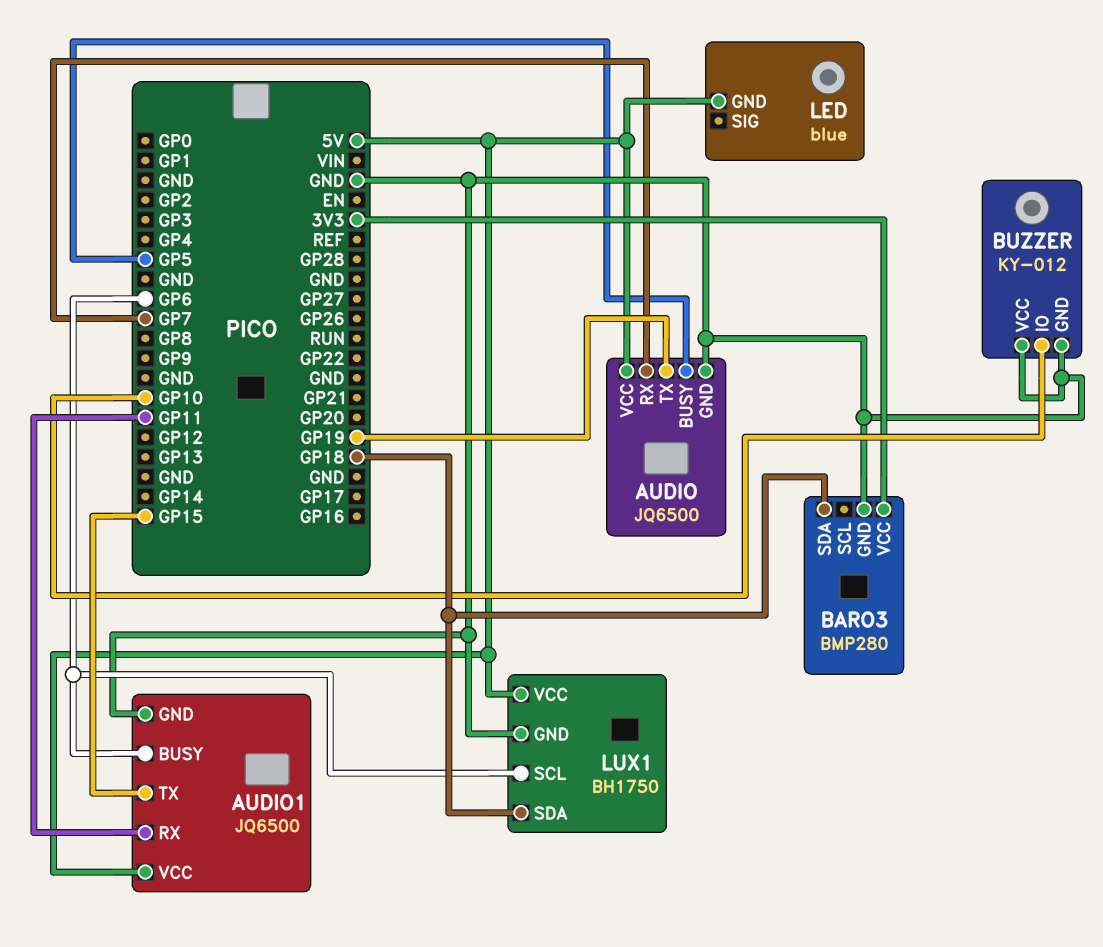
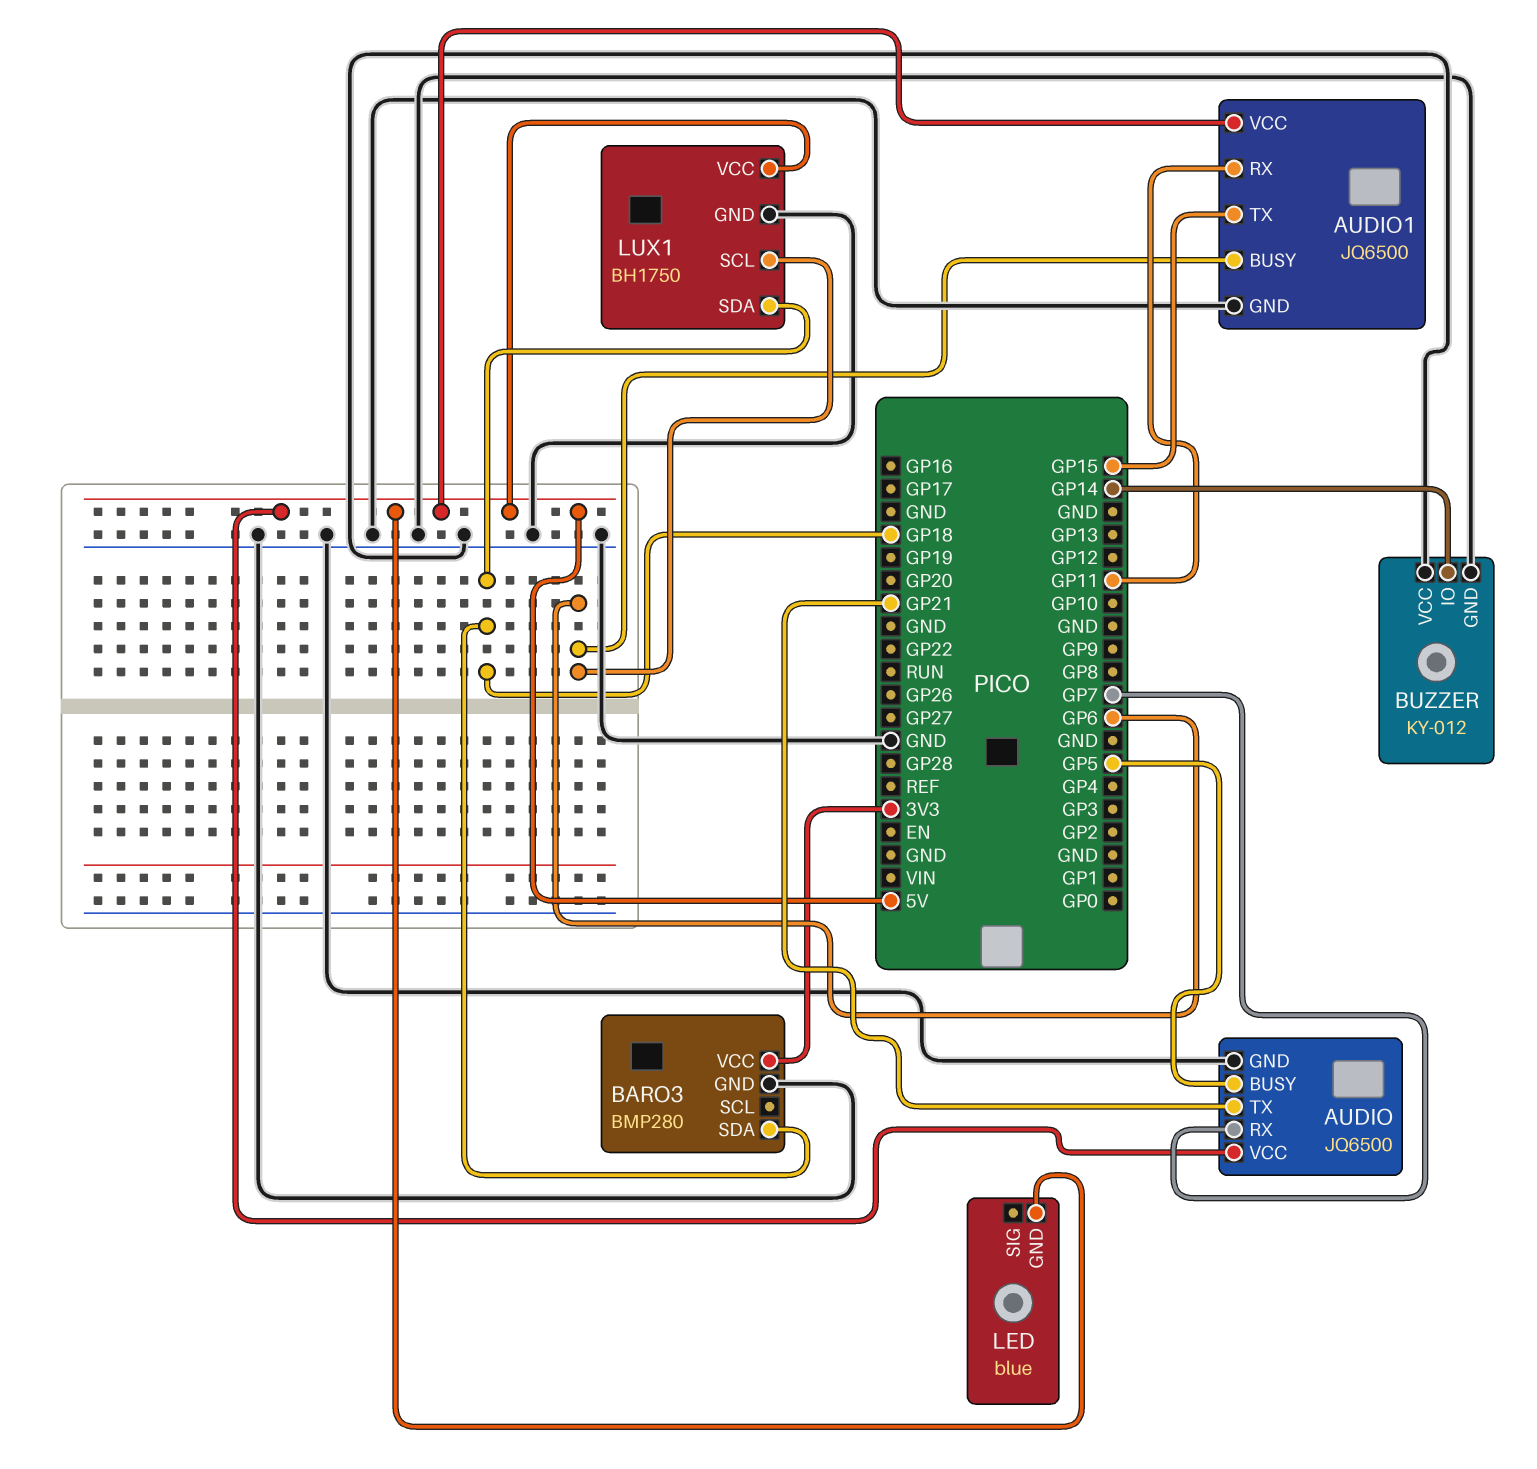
AUDIO pin TX: GP19 -> GP21
BUZZER pin IO: GP10 -> GP14

